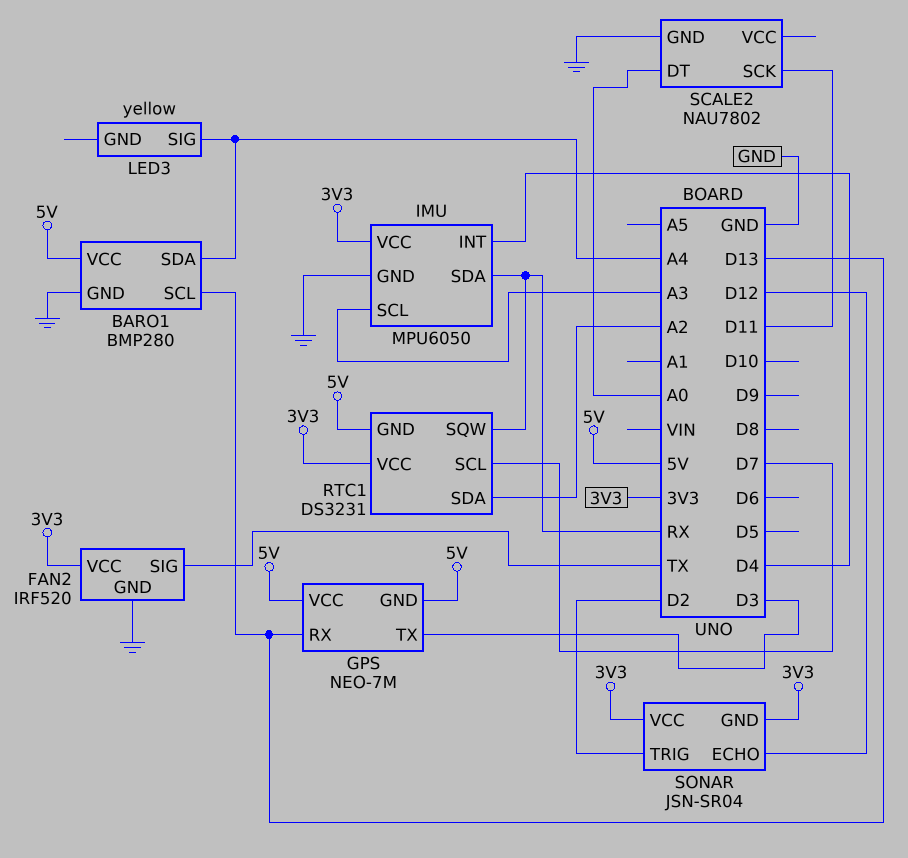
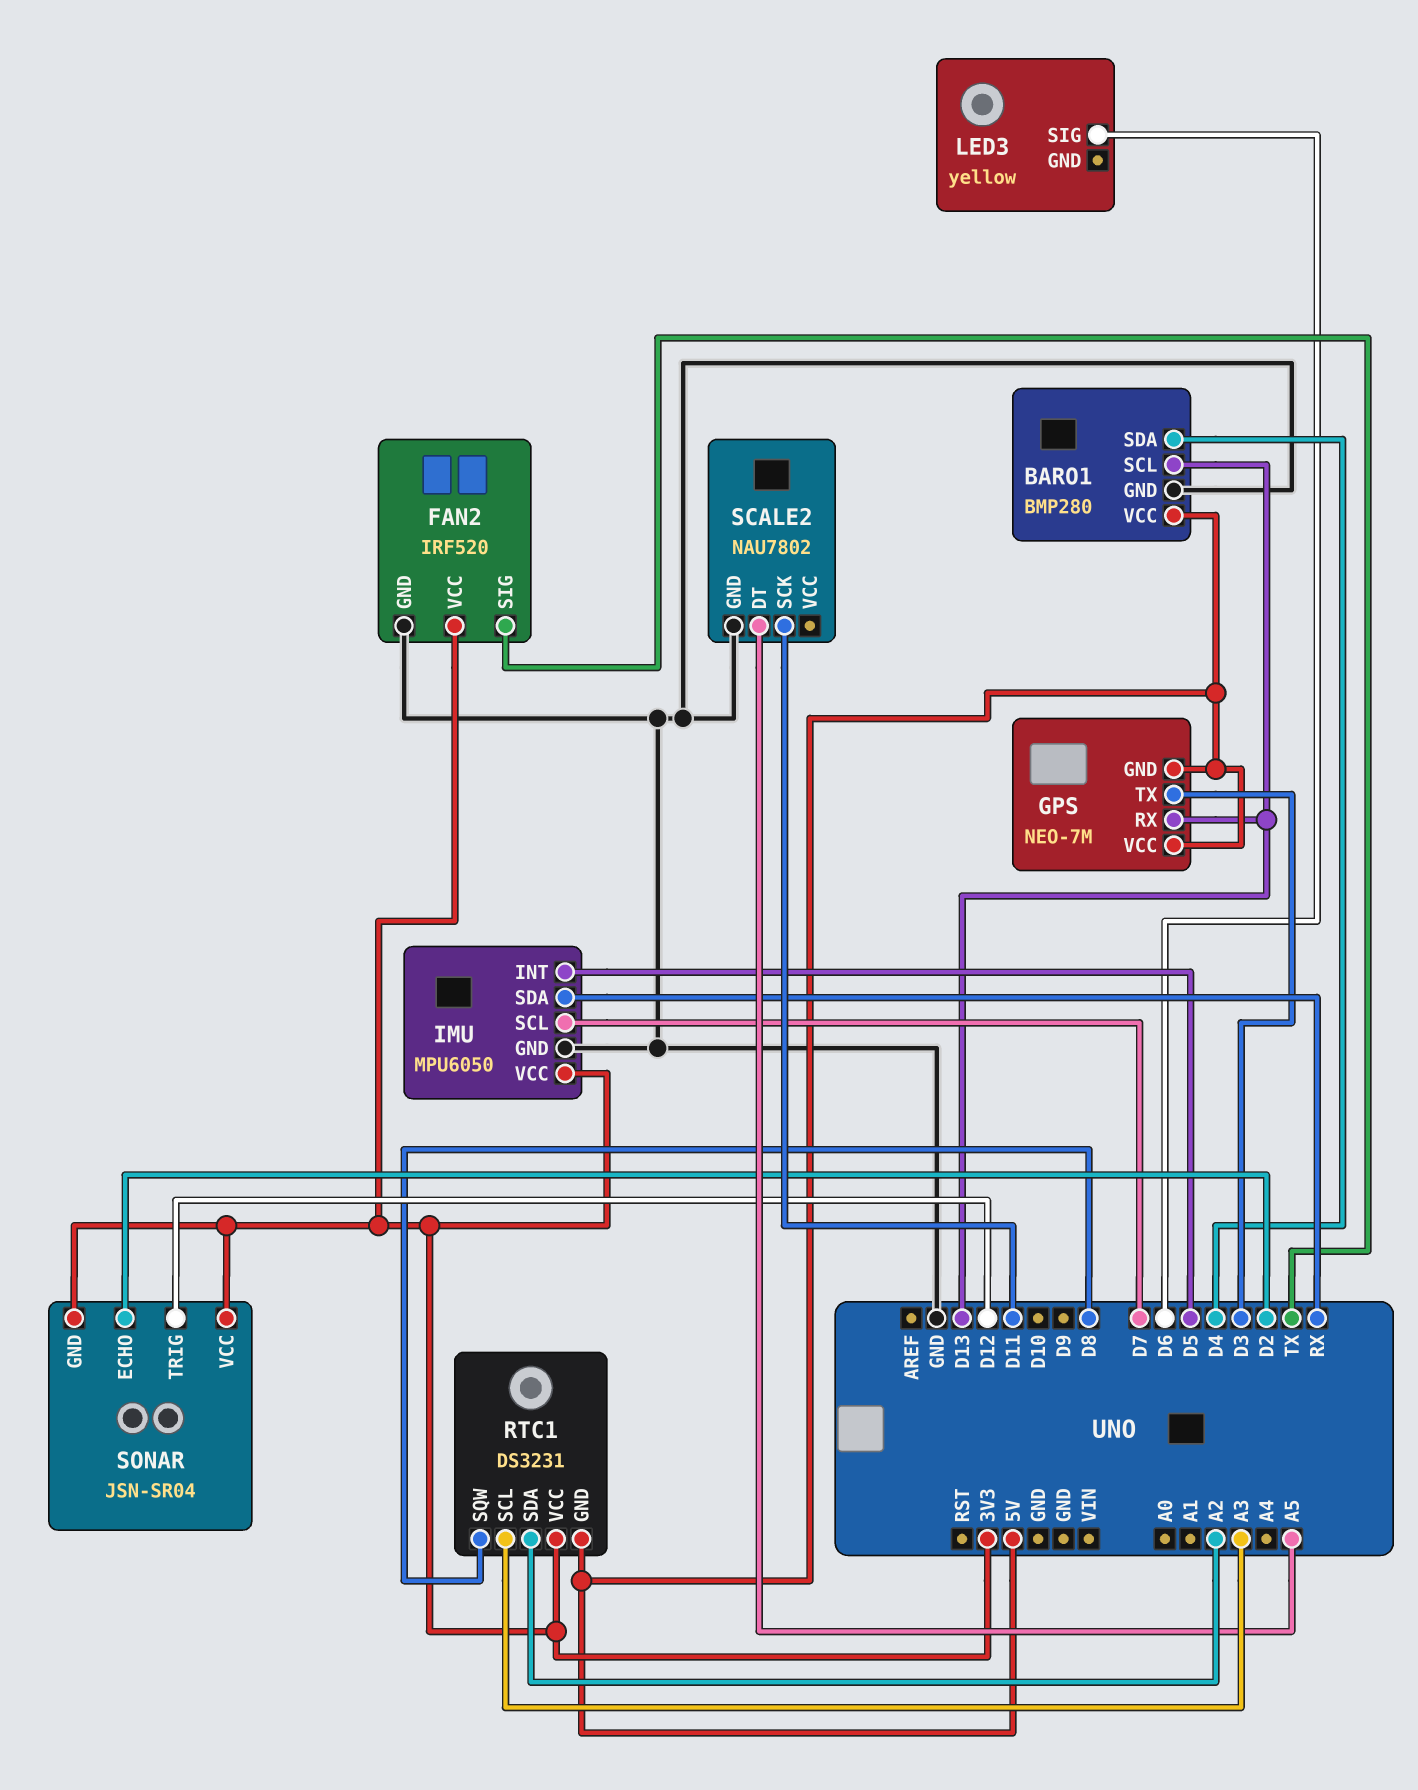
BARO1 pin SDA: A4 -> D4
IMU pin INT: D4 -> D5
IMU pin SCL: A3 -> D7
LED3 pin SIG: A4 -> D6
RTC1 pin SCL: D7 -> A3
RTC1 pin SQW: RX -> D8
SCALE2 pin DT: A0 -> A5
SONAR pin ECHO: D12 -> D2
SONAR pin TRIG: D2 -> D12

